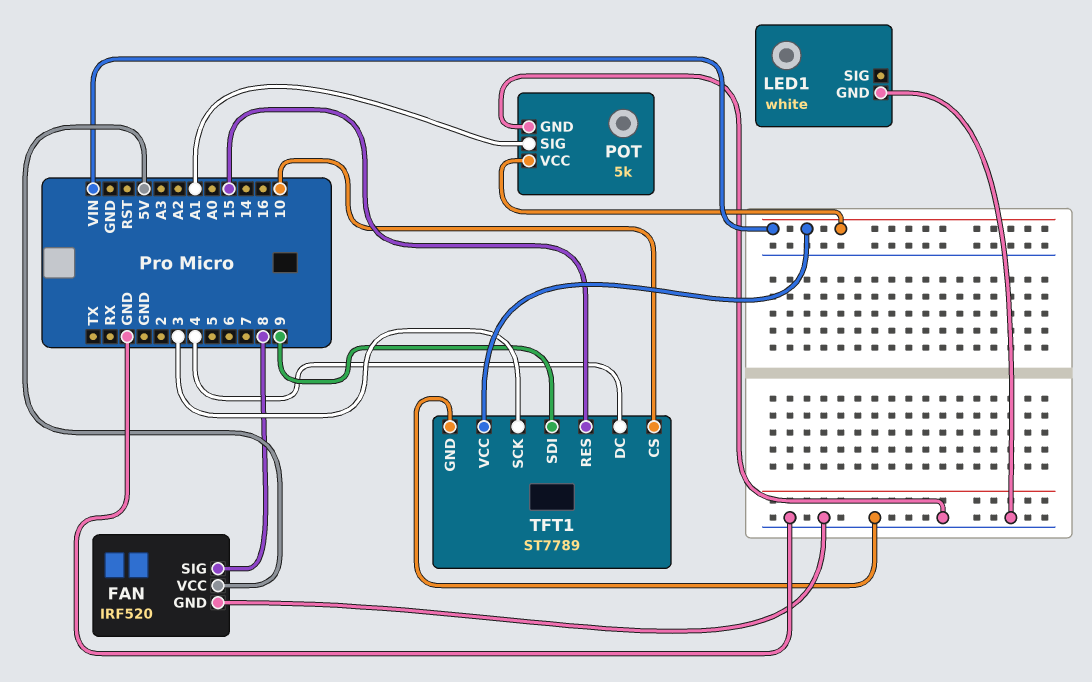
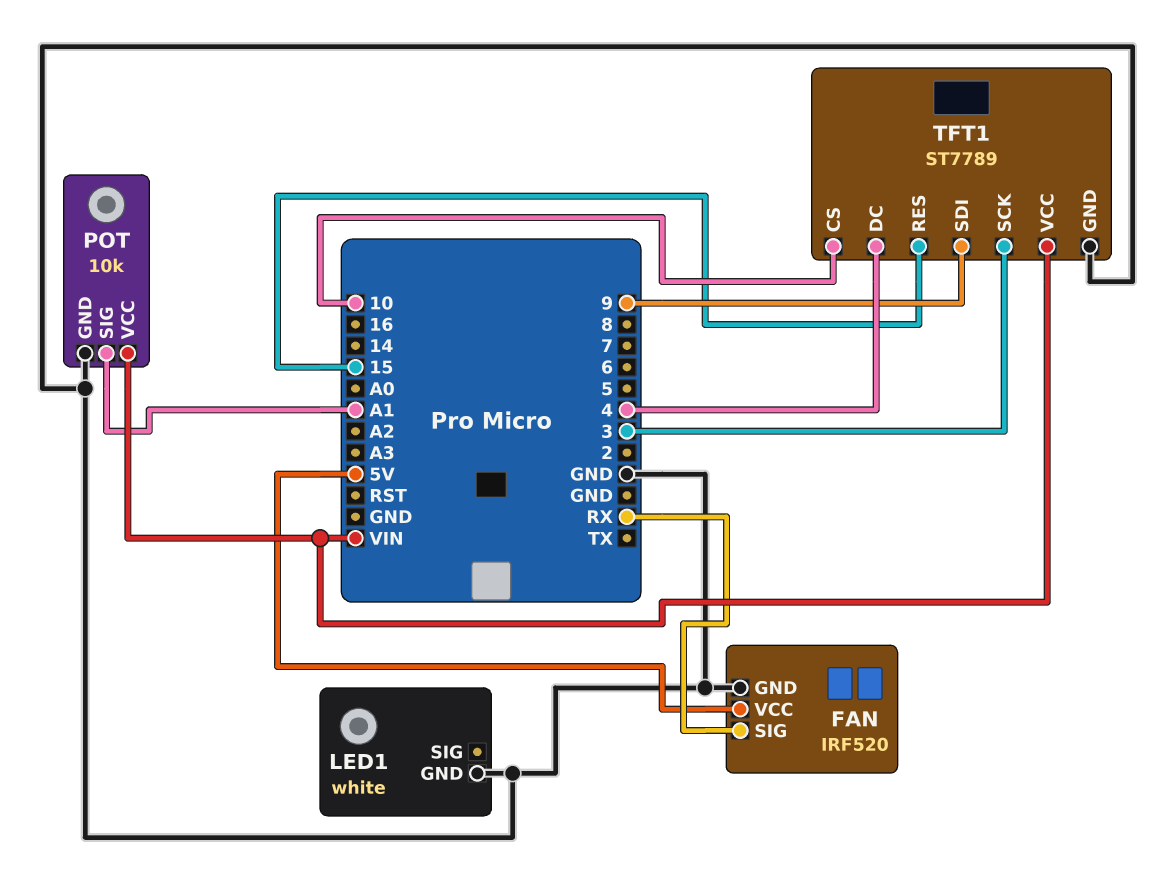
FAN pin SIG: 8 -> RX
POT: 5k -> 10k

